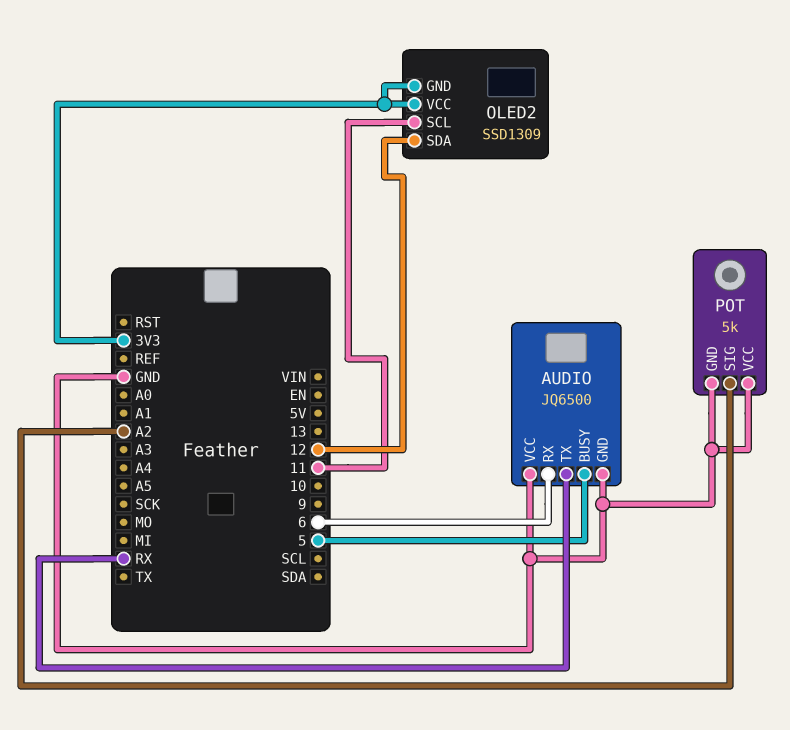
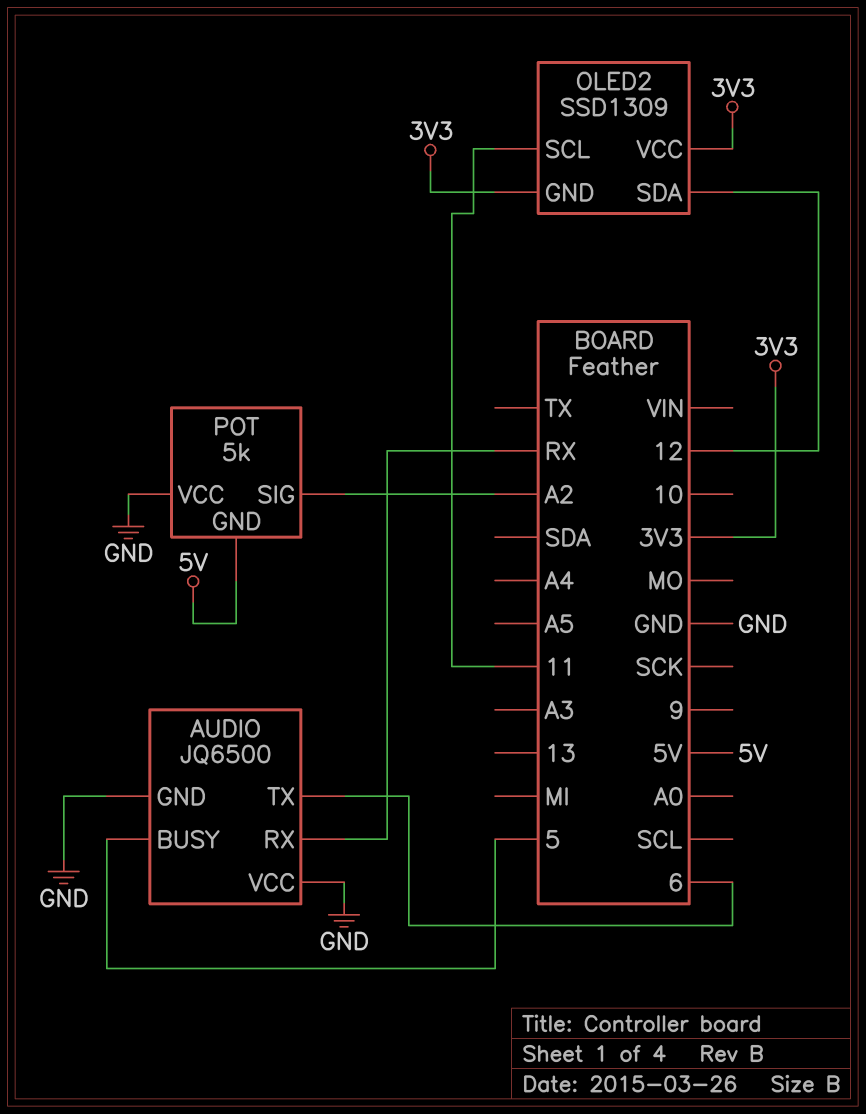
AUDIO pin RX: 6 -> RX
AUDIO pin TX: RX -> 6
POT pin GND: GND -> 5V

